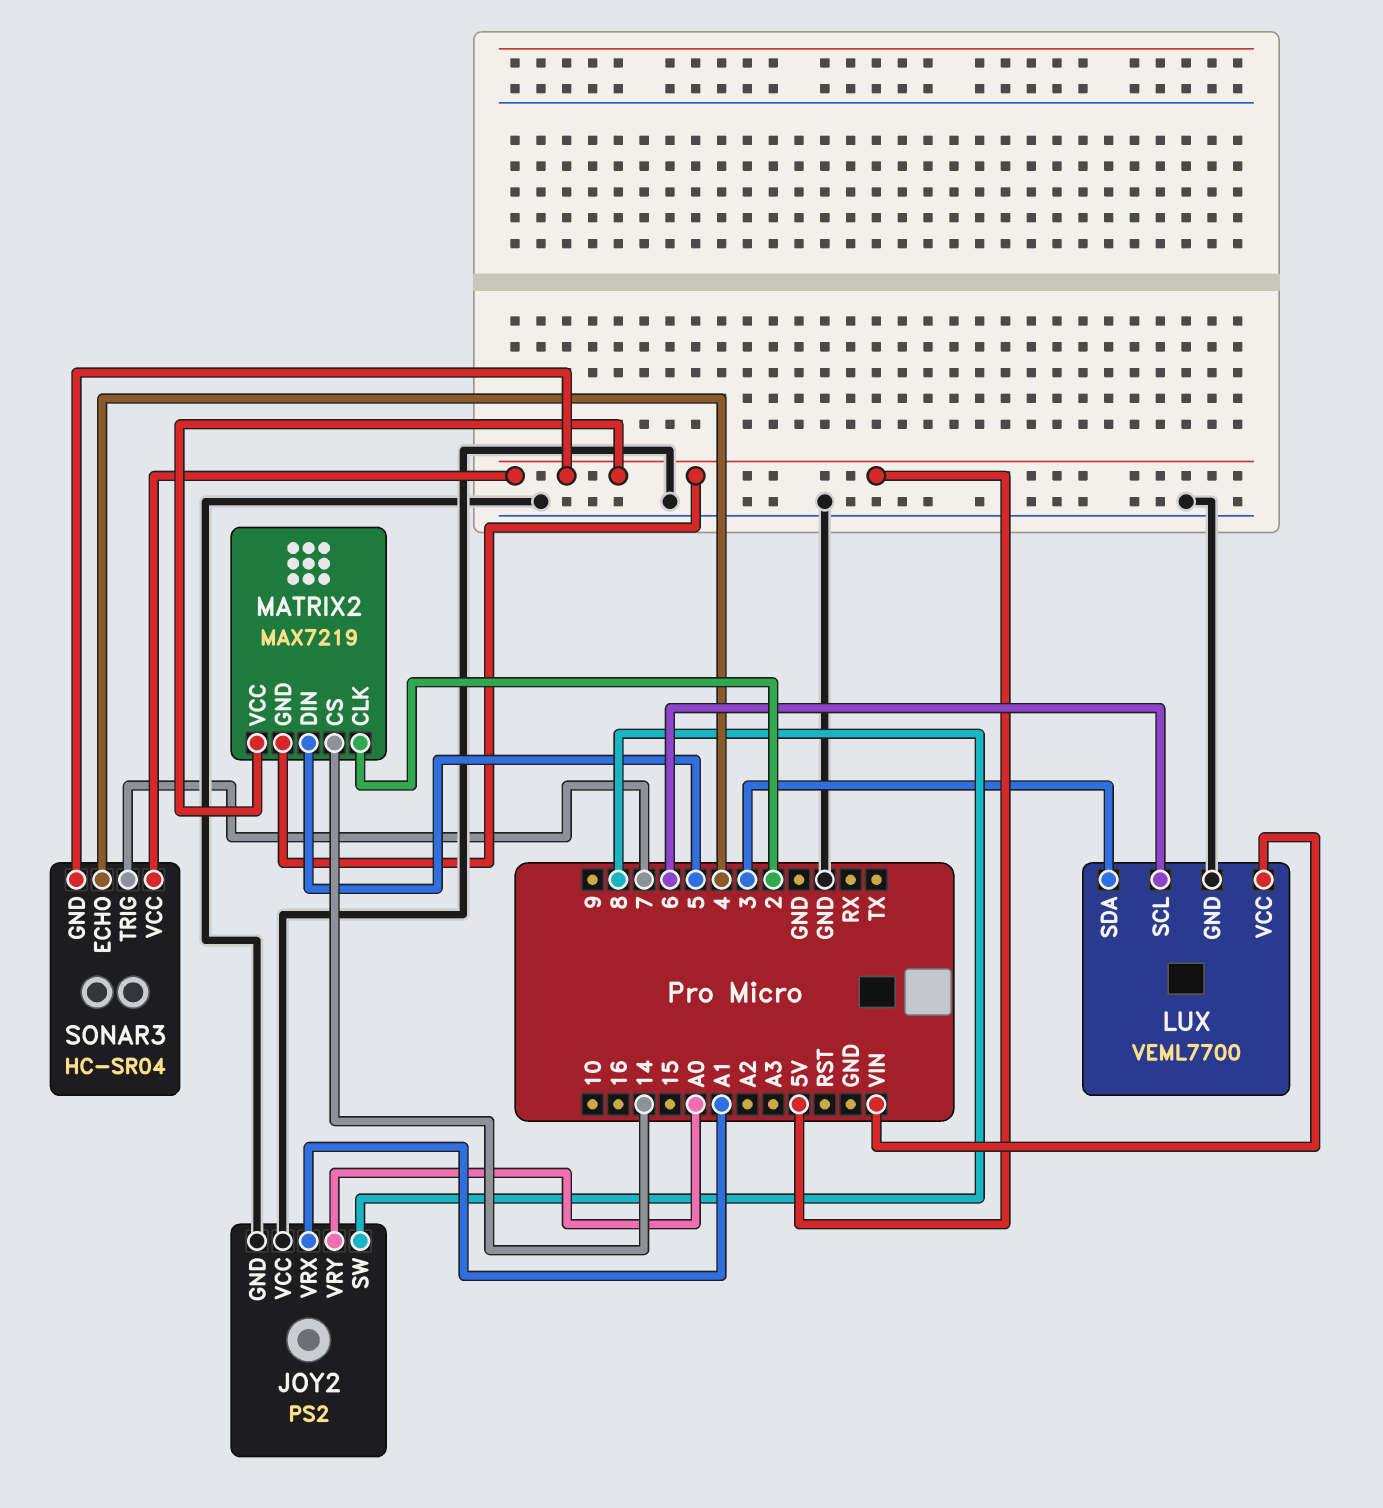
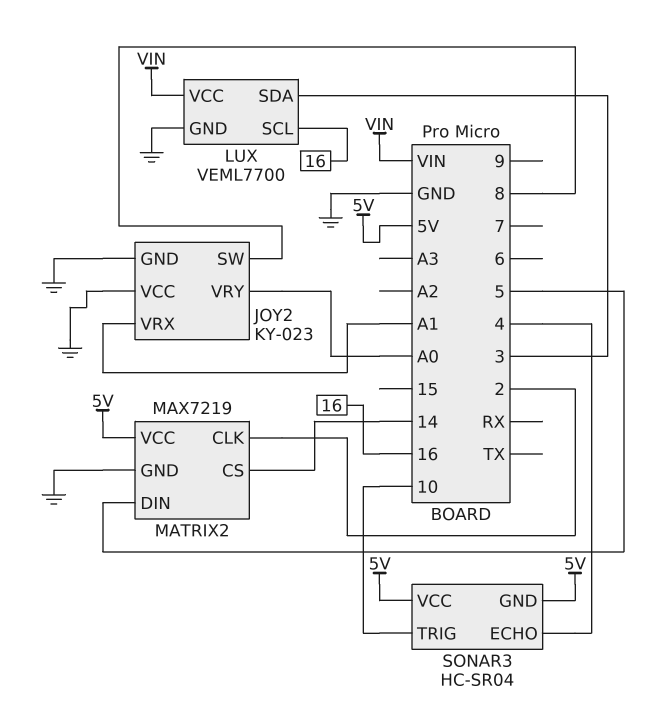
JOY2: PS2 -> KY-023
LUX pin SCL: 6 -> 16
MATRIX2 pin GND: 5V -> GND
SONAR3 pin TRIG: 7 -> 10

